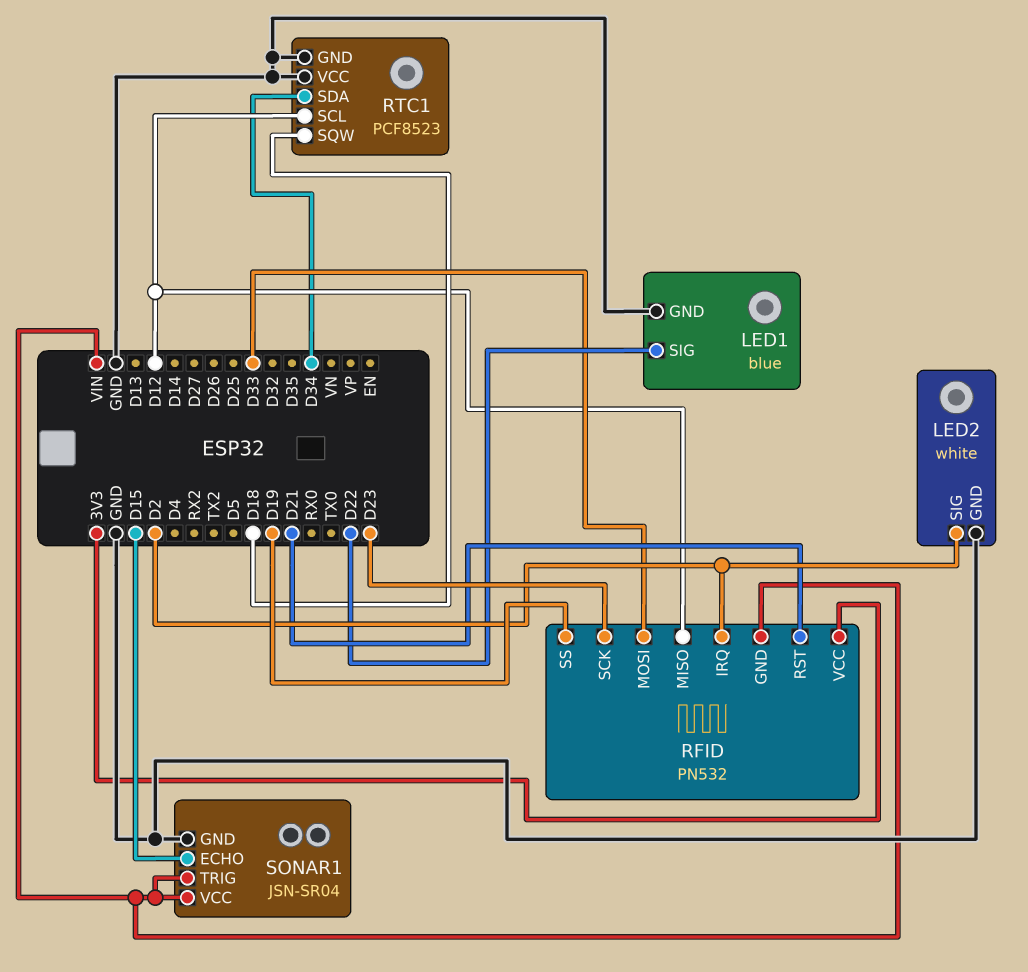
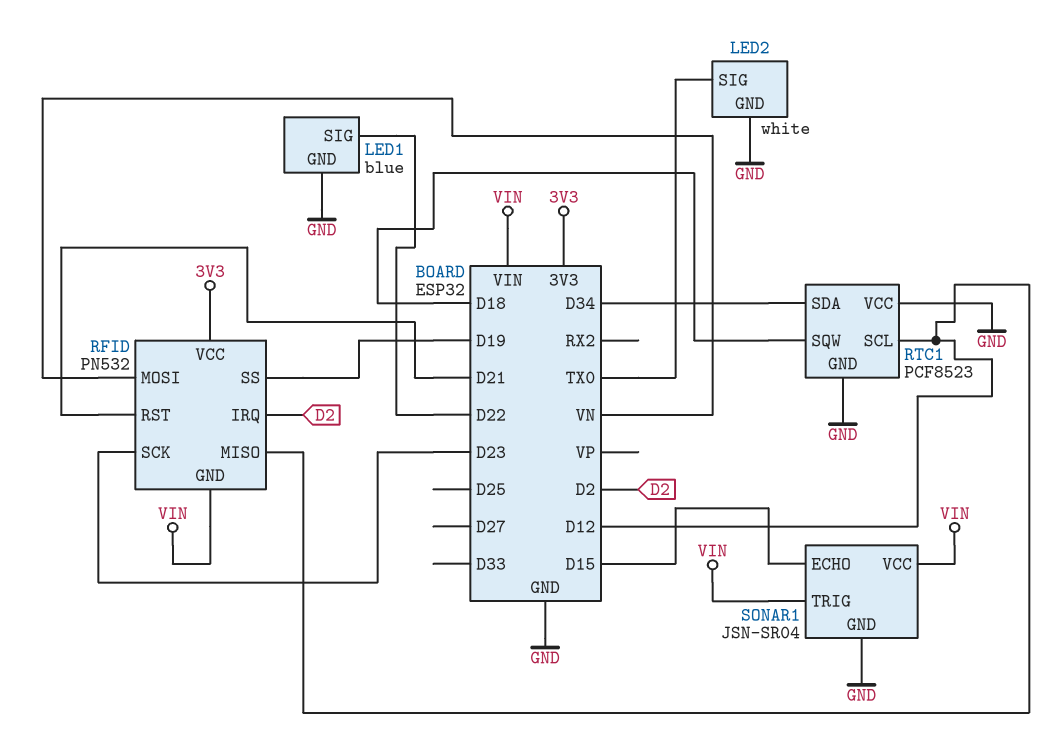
LED2 pin SIG: D2 -> TX0
RFID pin MOSI: D33 -> VN

